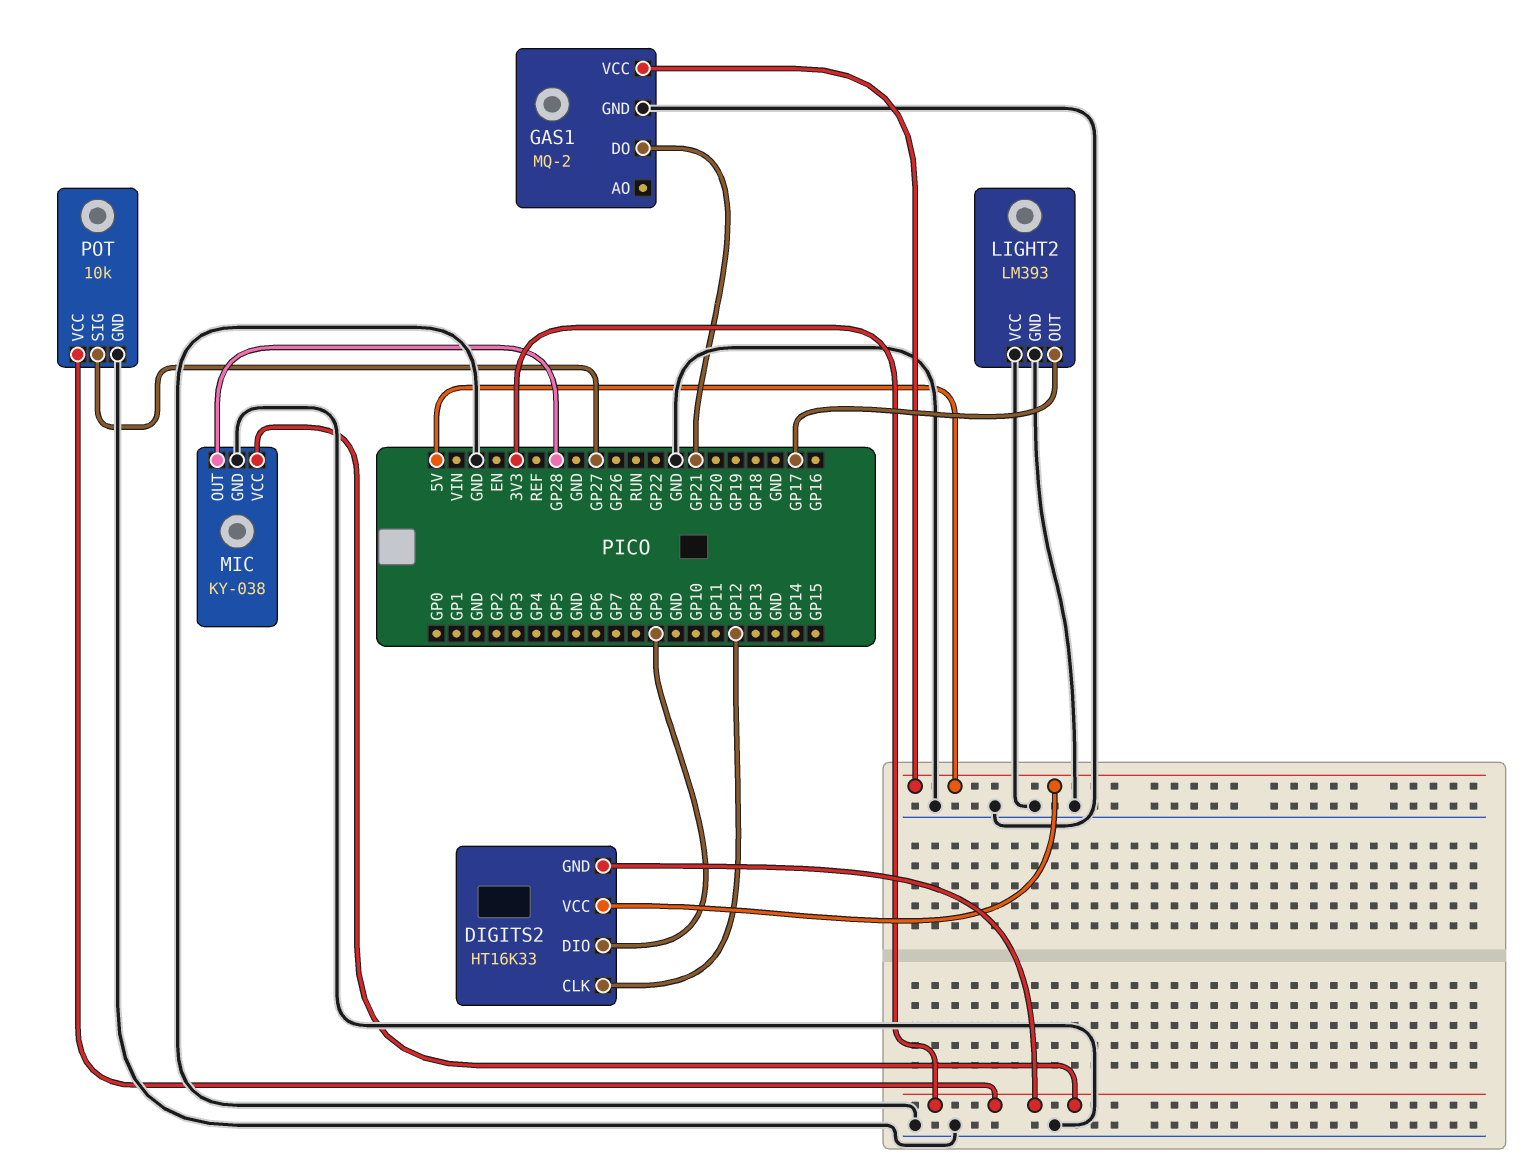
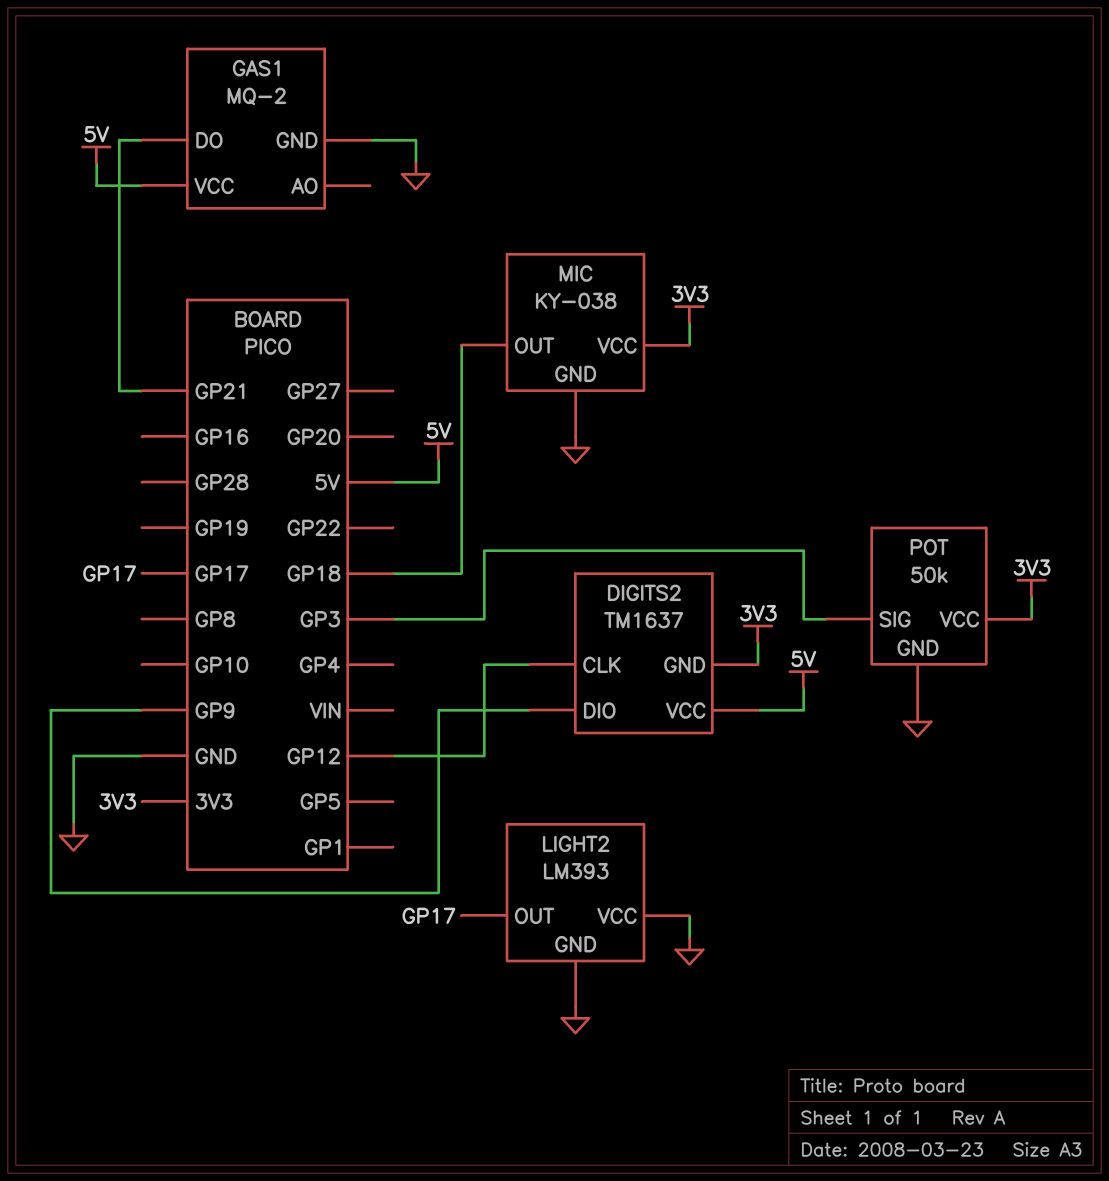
DIGITS2: HT16K33 -> TM1637
MIC pin OUT: GP28 -> GP18
POT: 10k -> 50k
POT pin SIG: GP27 -> GP3

